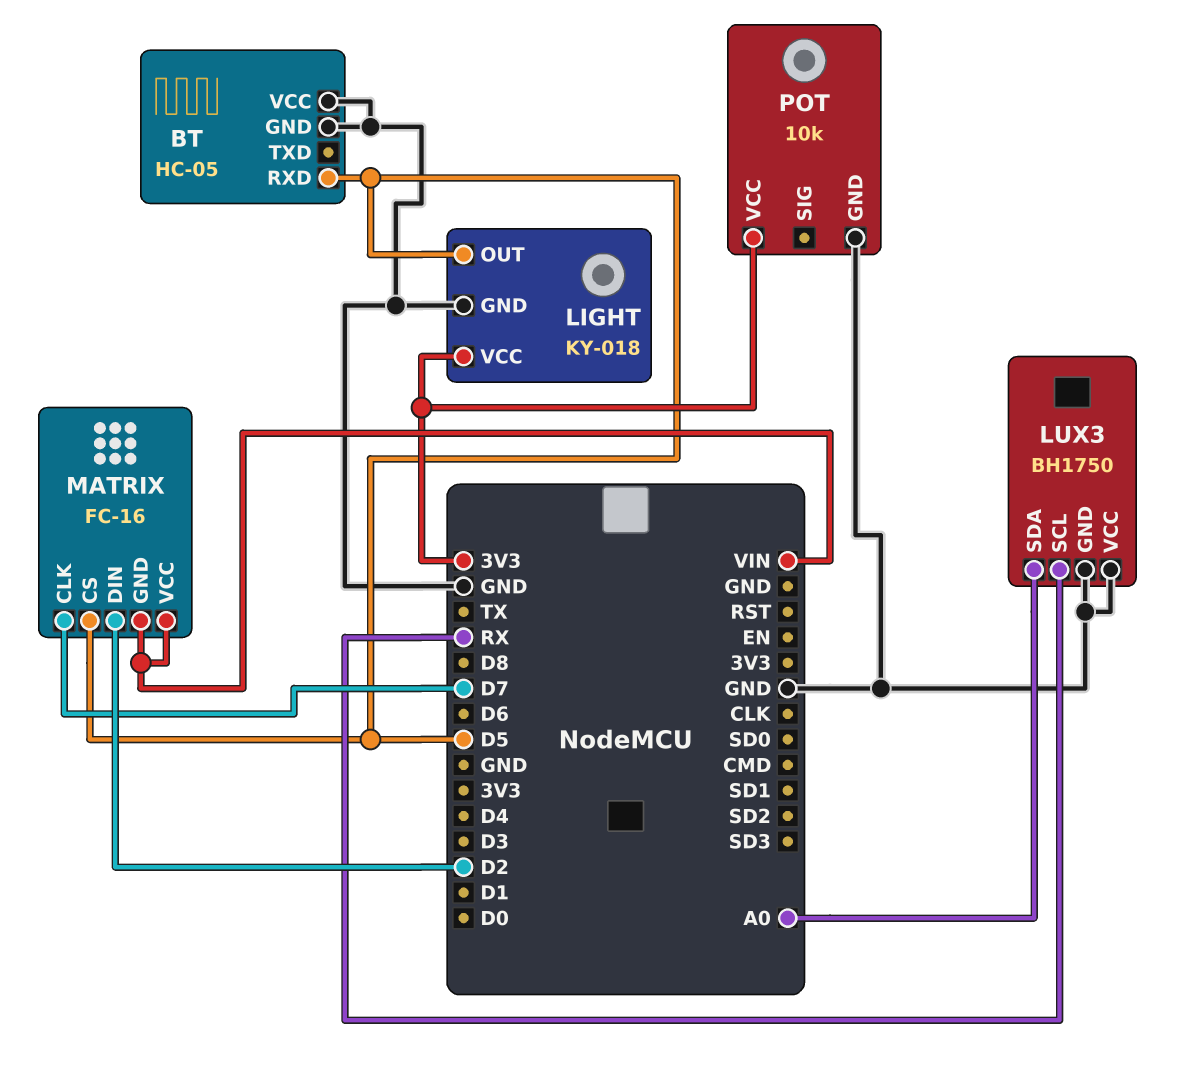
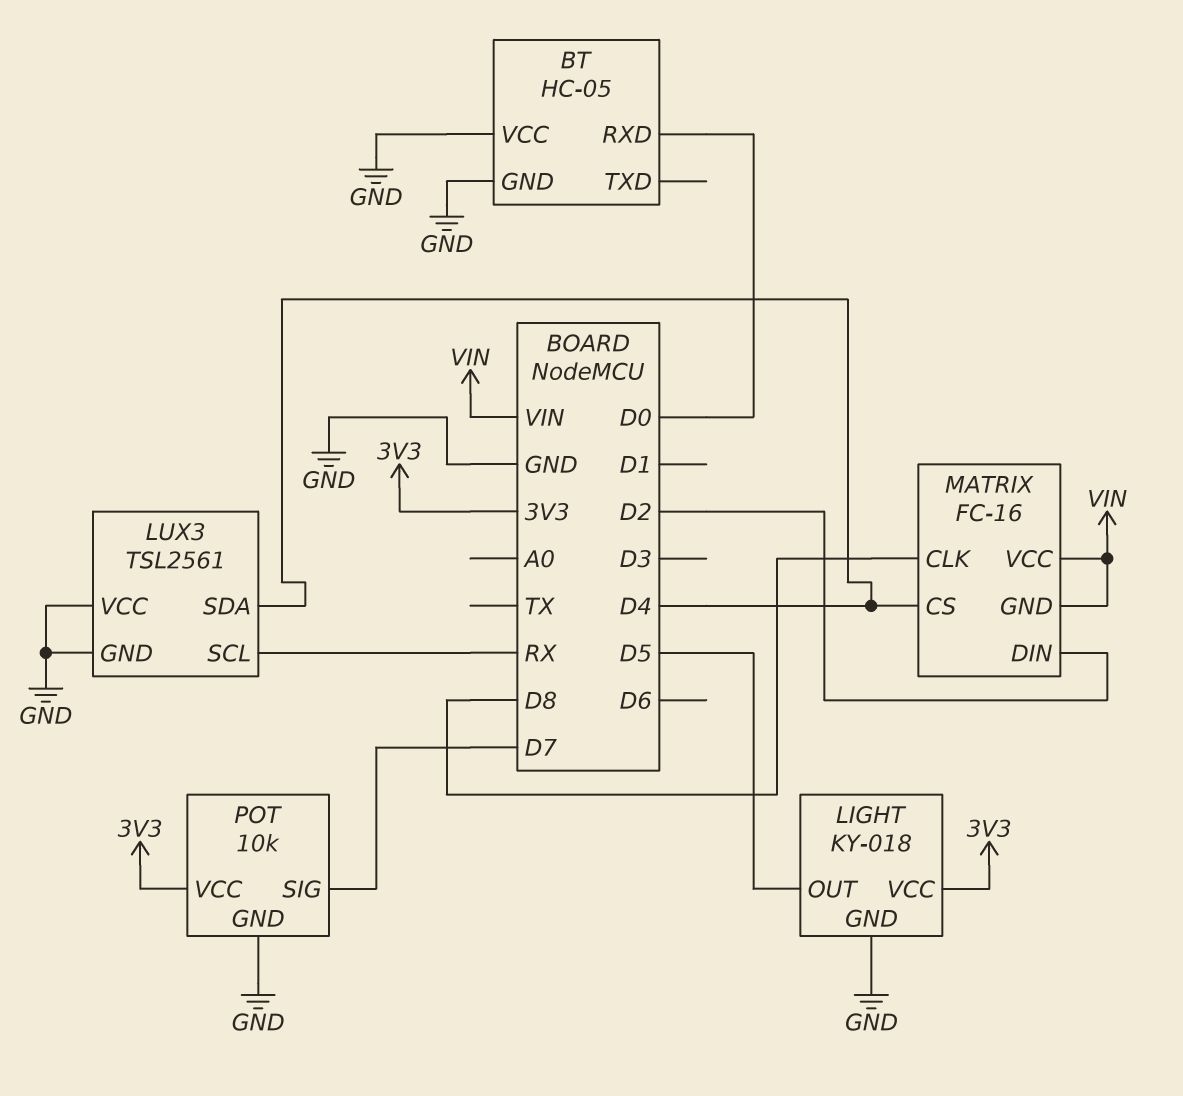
BT pin RXD: D5 -> D0
LUX3: BH1750 -> TSL2561
LUX3 pin SDA: A0 -> D4
MATRIX pin CLK: D7 -> D8
MATRIX pin CS: D5 -> D4
POT pin SIG: none -> D7

